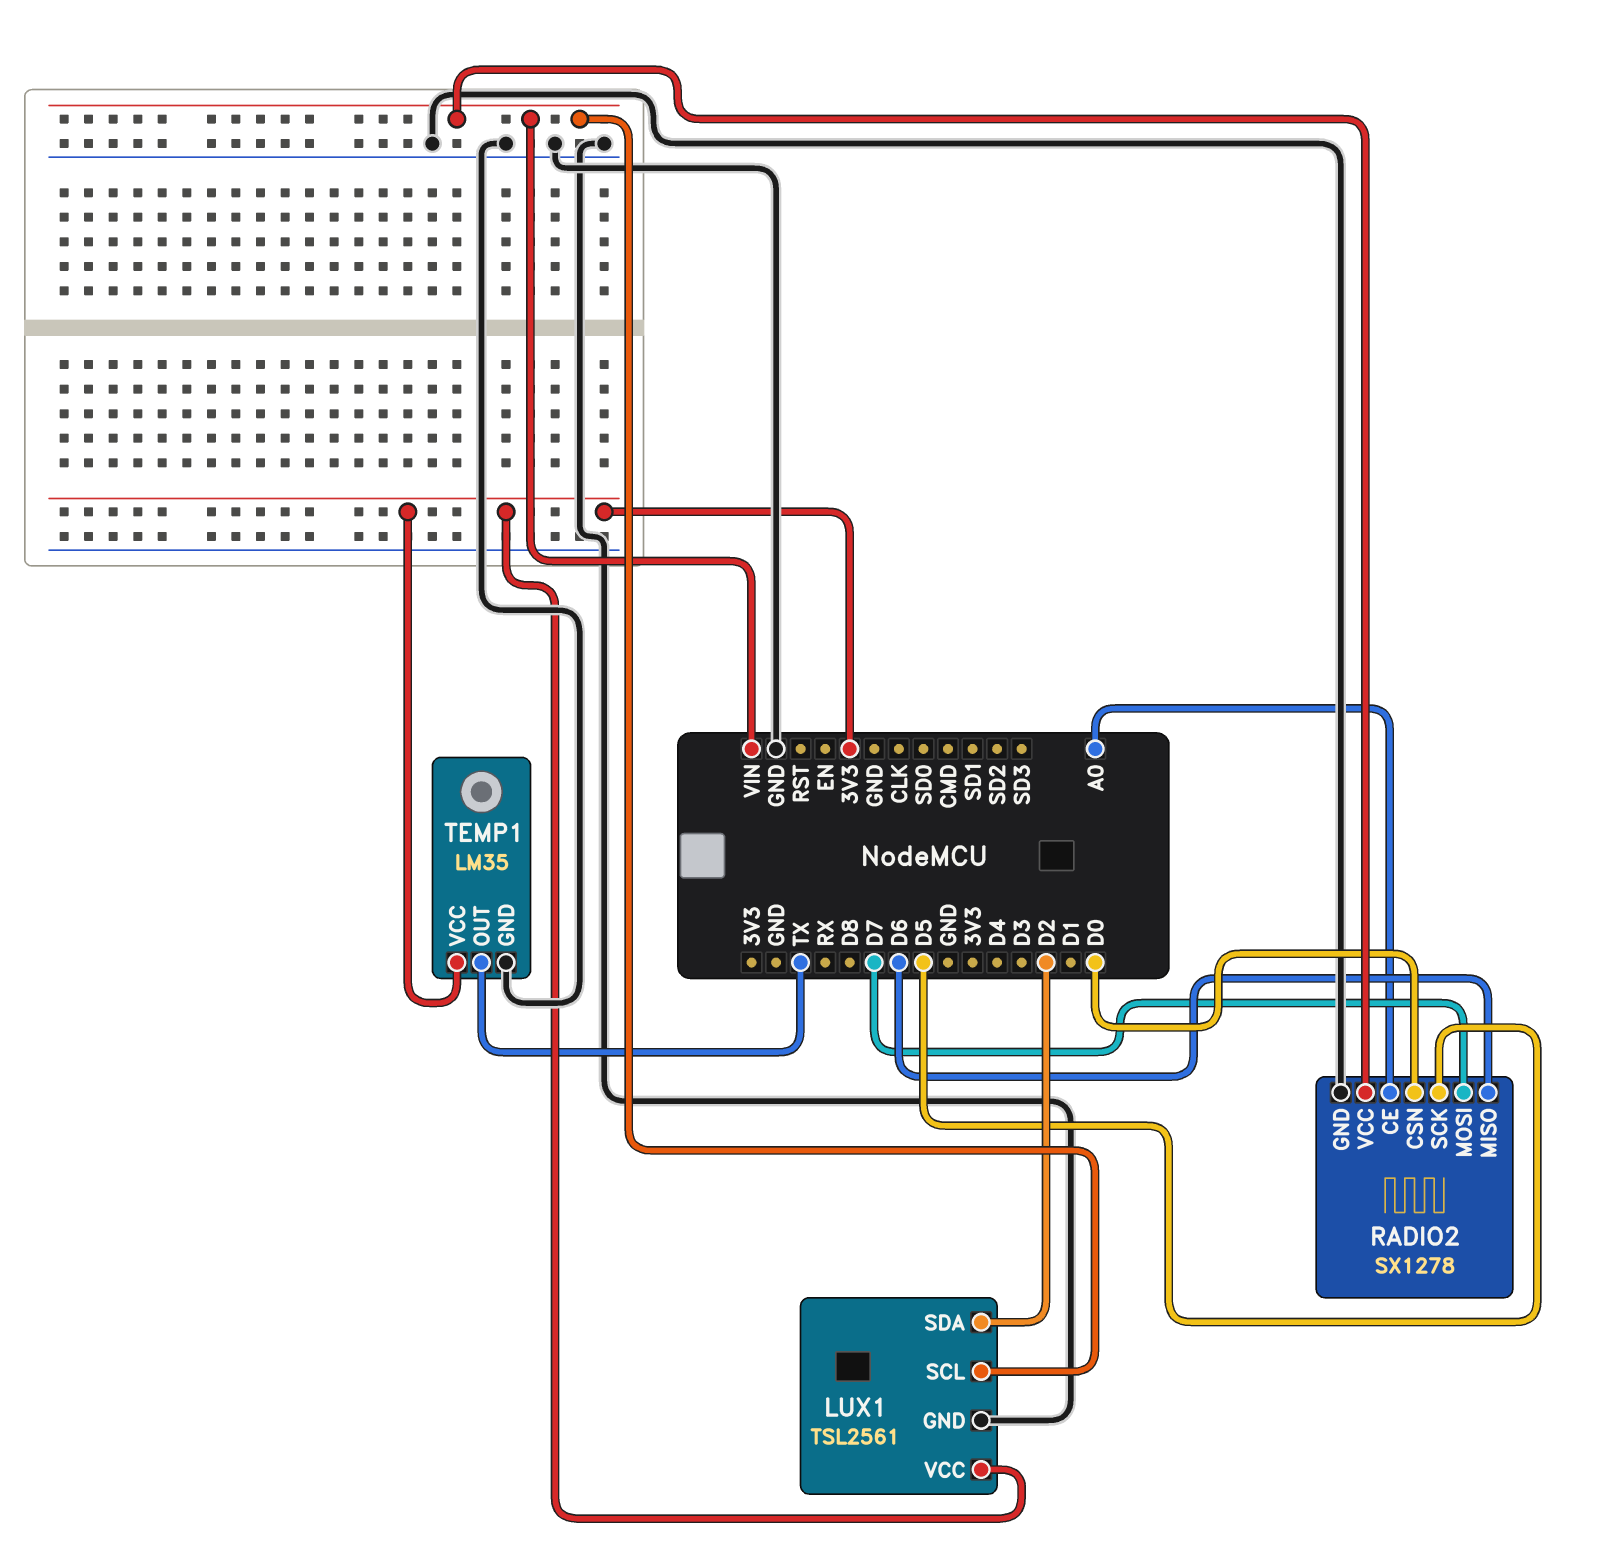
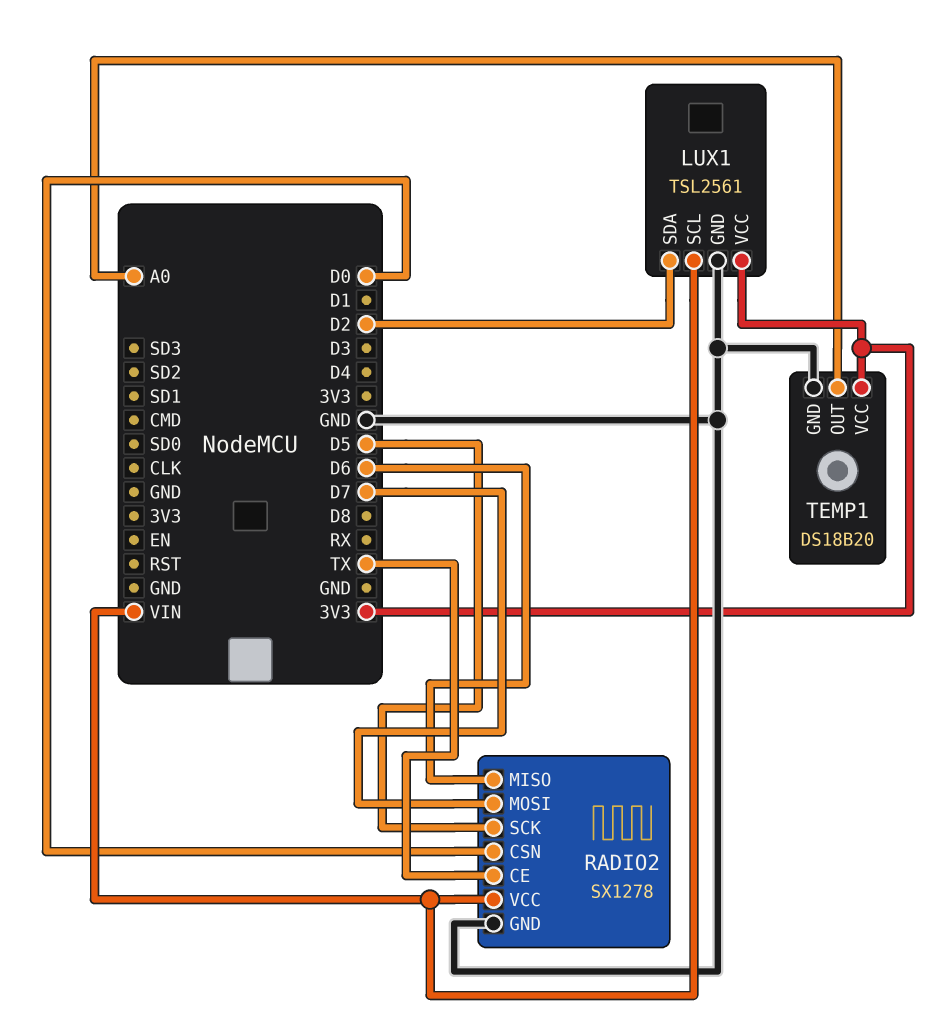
RADIO2 pin CE: A0 -> TX
TEMP1: LM35 -> DS18B20
TEMP1 pin OUT: TX -> A0

